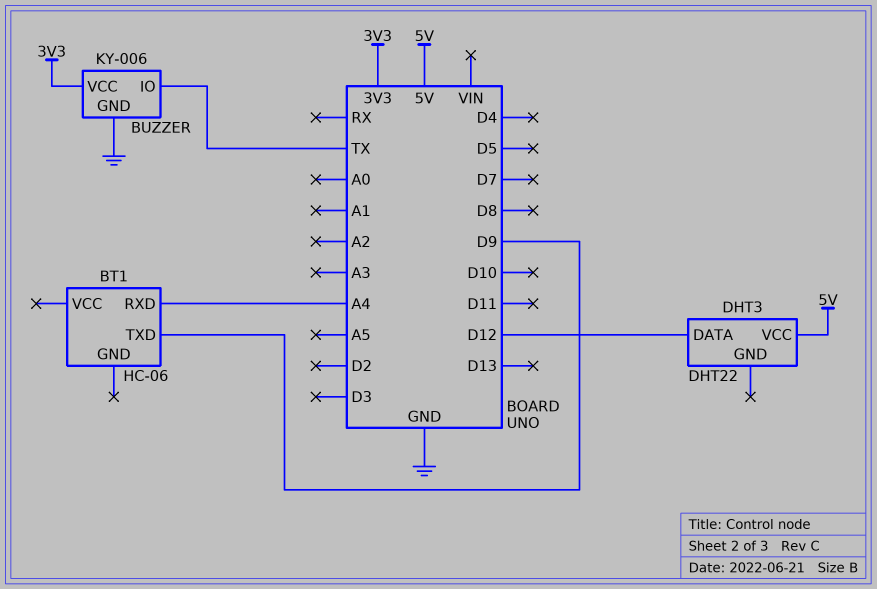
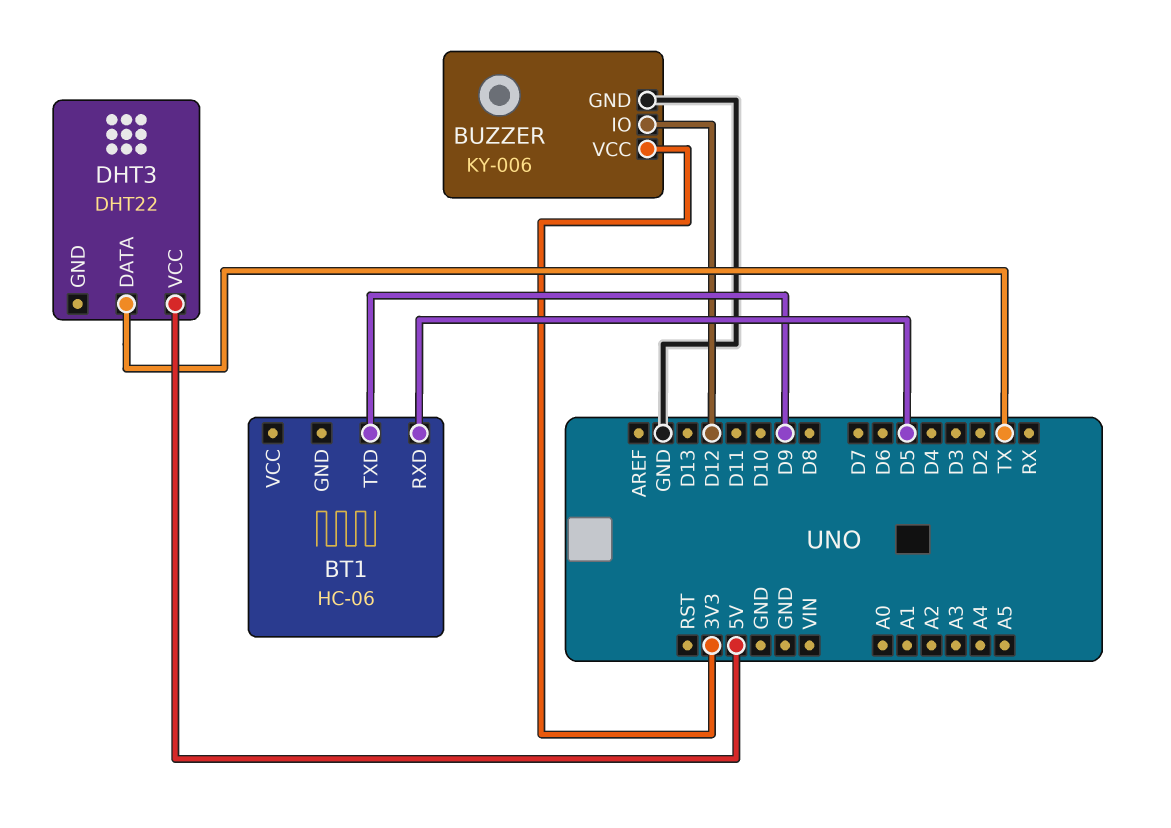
BT1 pin RXD: A4 -> D5
BUZZER pin IO: TX -> D12
DHT3 pin DATA: D12 -> TX

